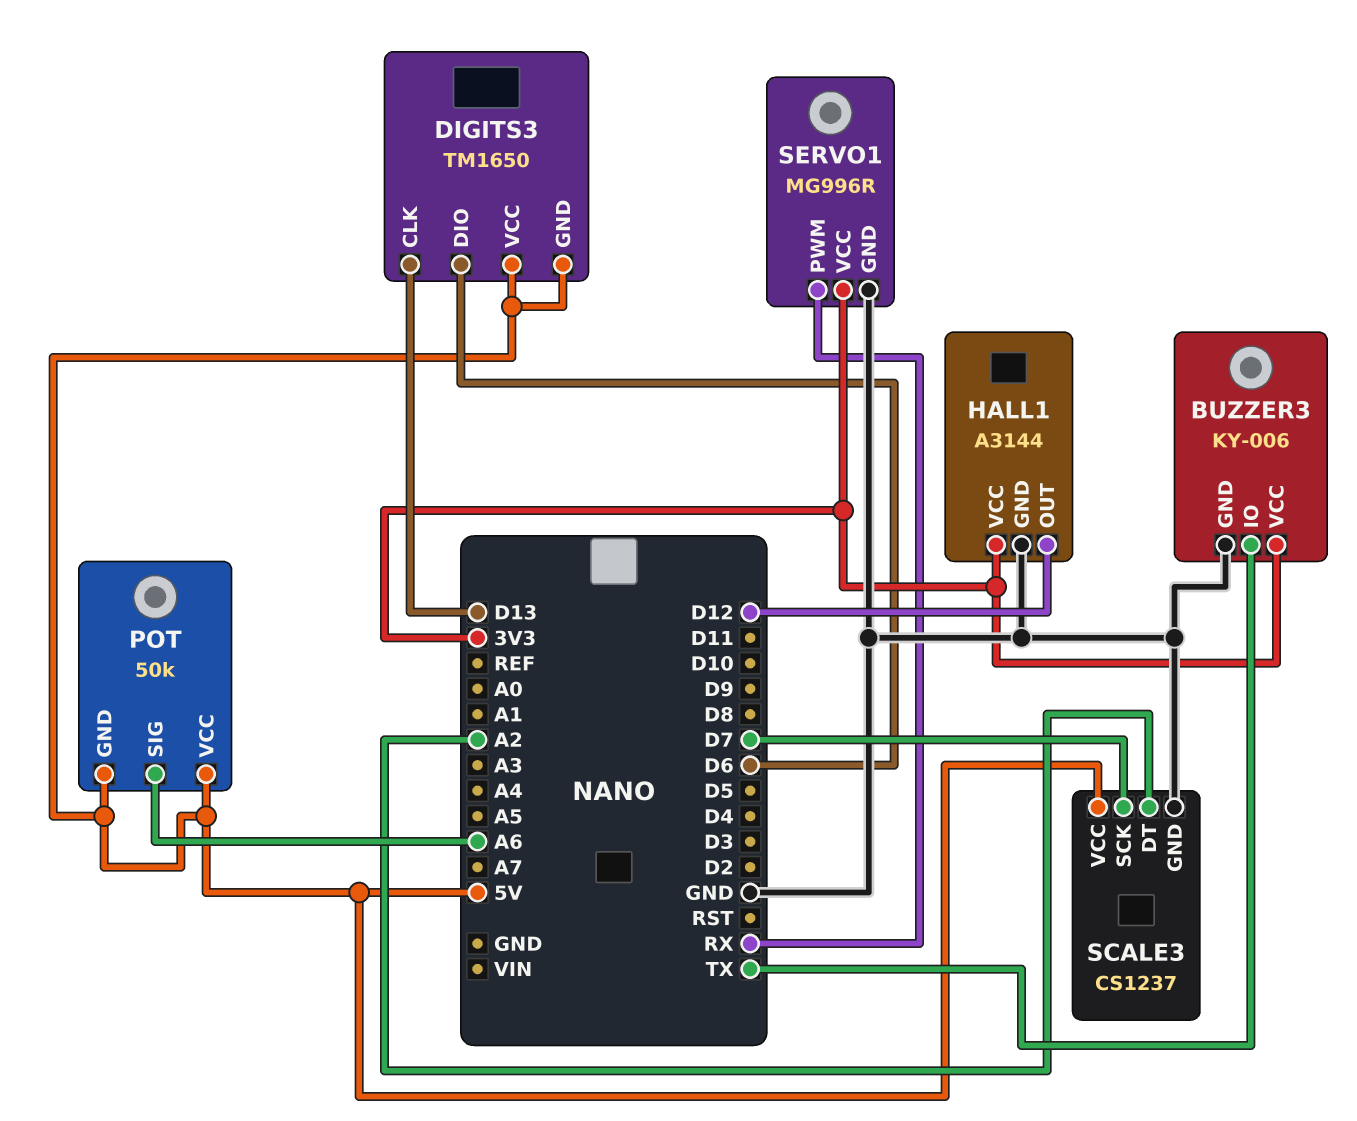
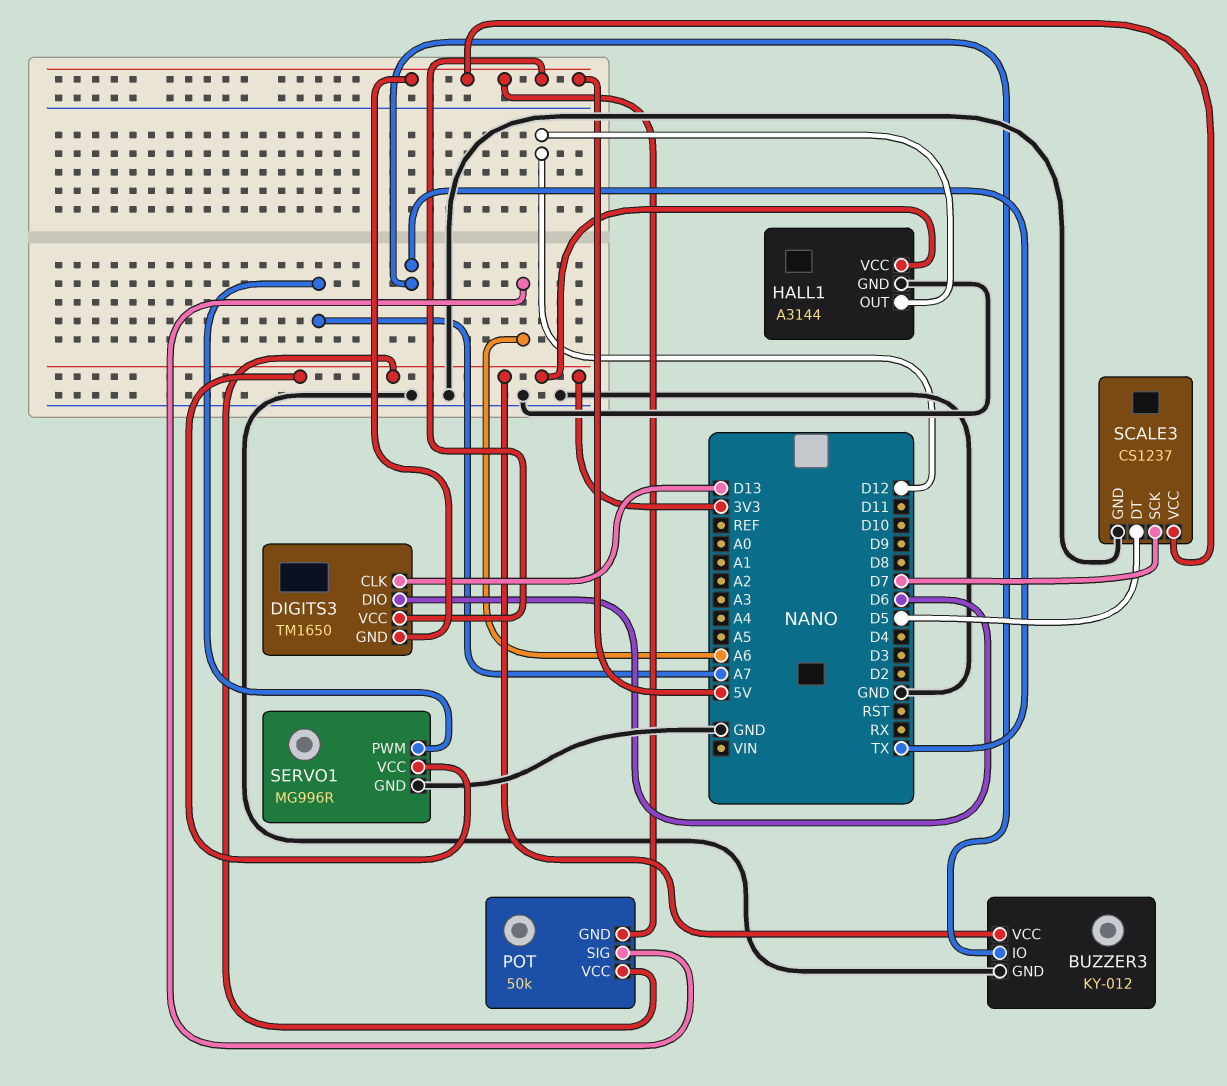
BUZZER3: KY-006 -> KY-012
POT pin VCC: 5V -> 3V3
SCALE3 pin DT: A2 -> D5
SERVO1 pin PWM: RX -> A7

